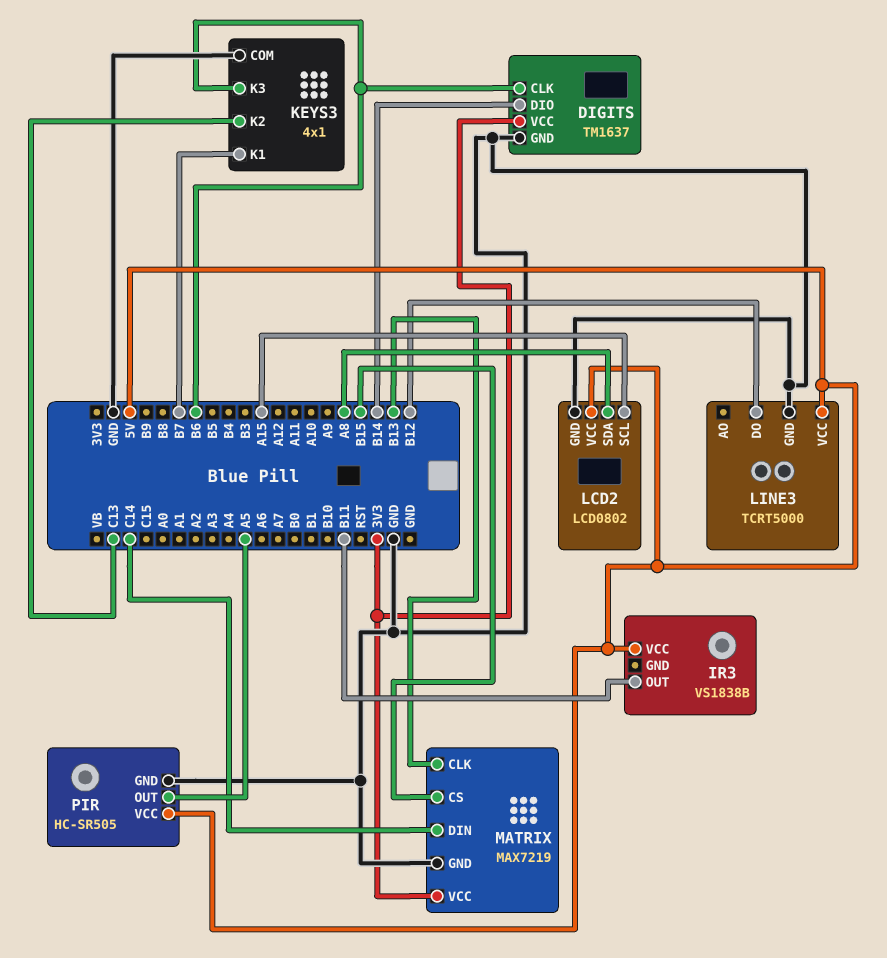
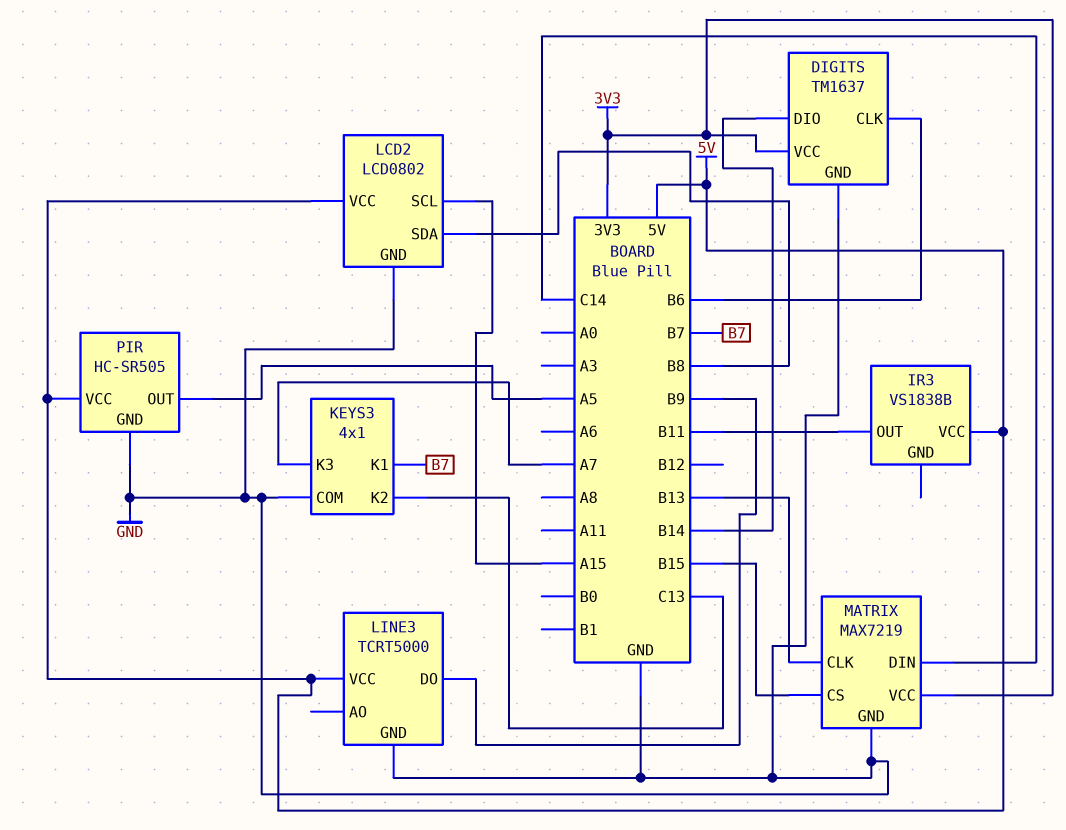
KEYS3 pin K3: B6 -> A7
LCD2 pin SDA: A8 -> B8
LINE3 pin DO: B12 -> B9

